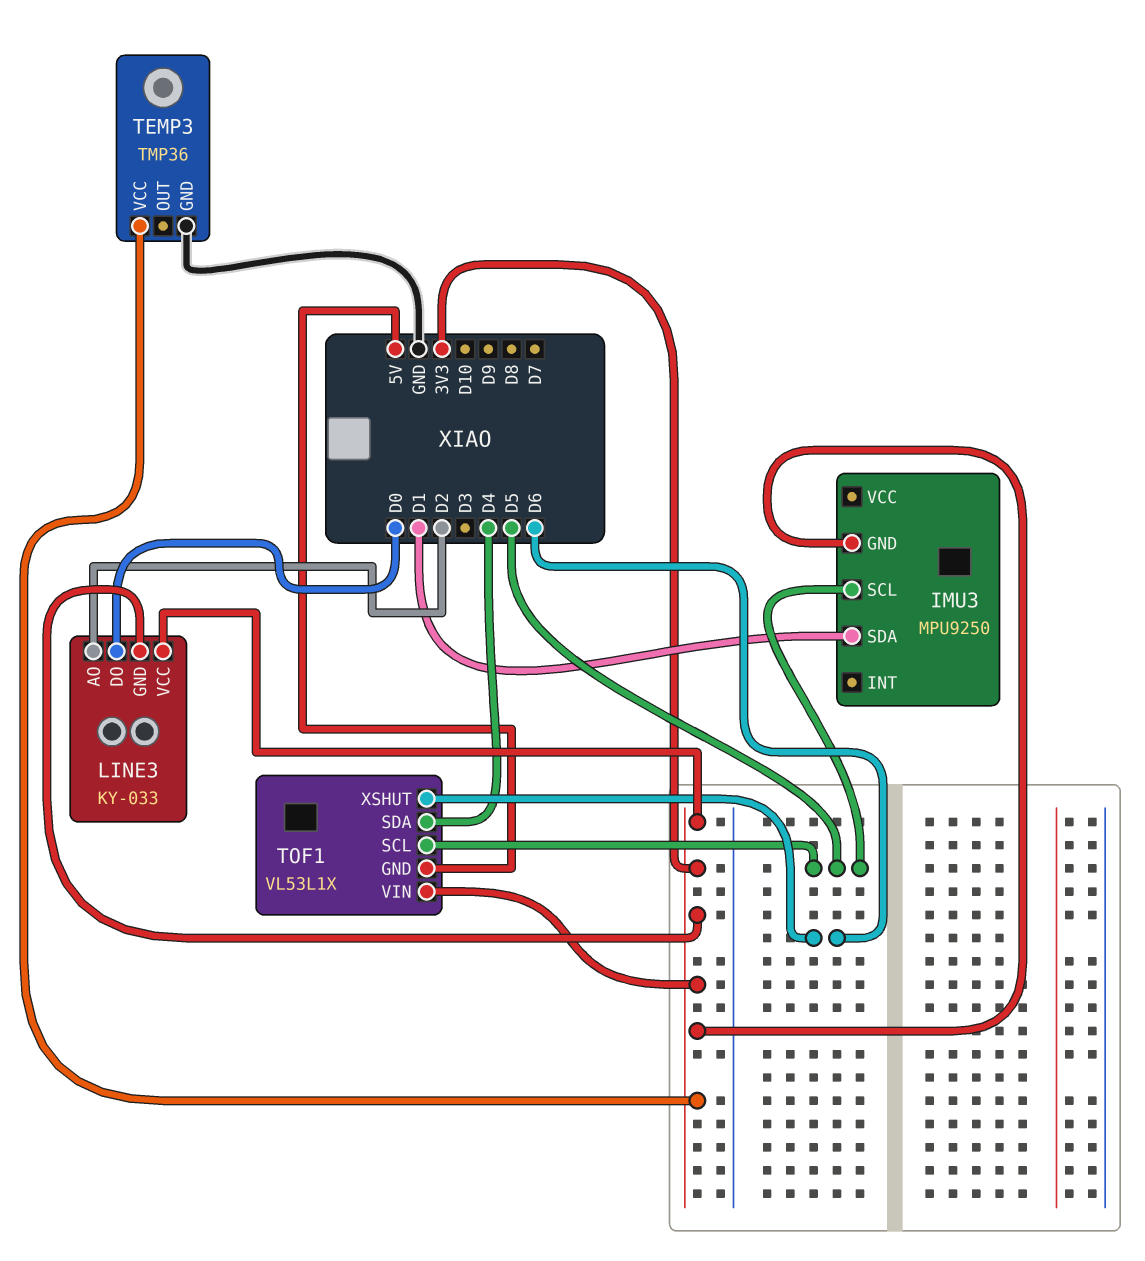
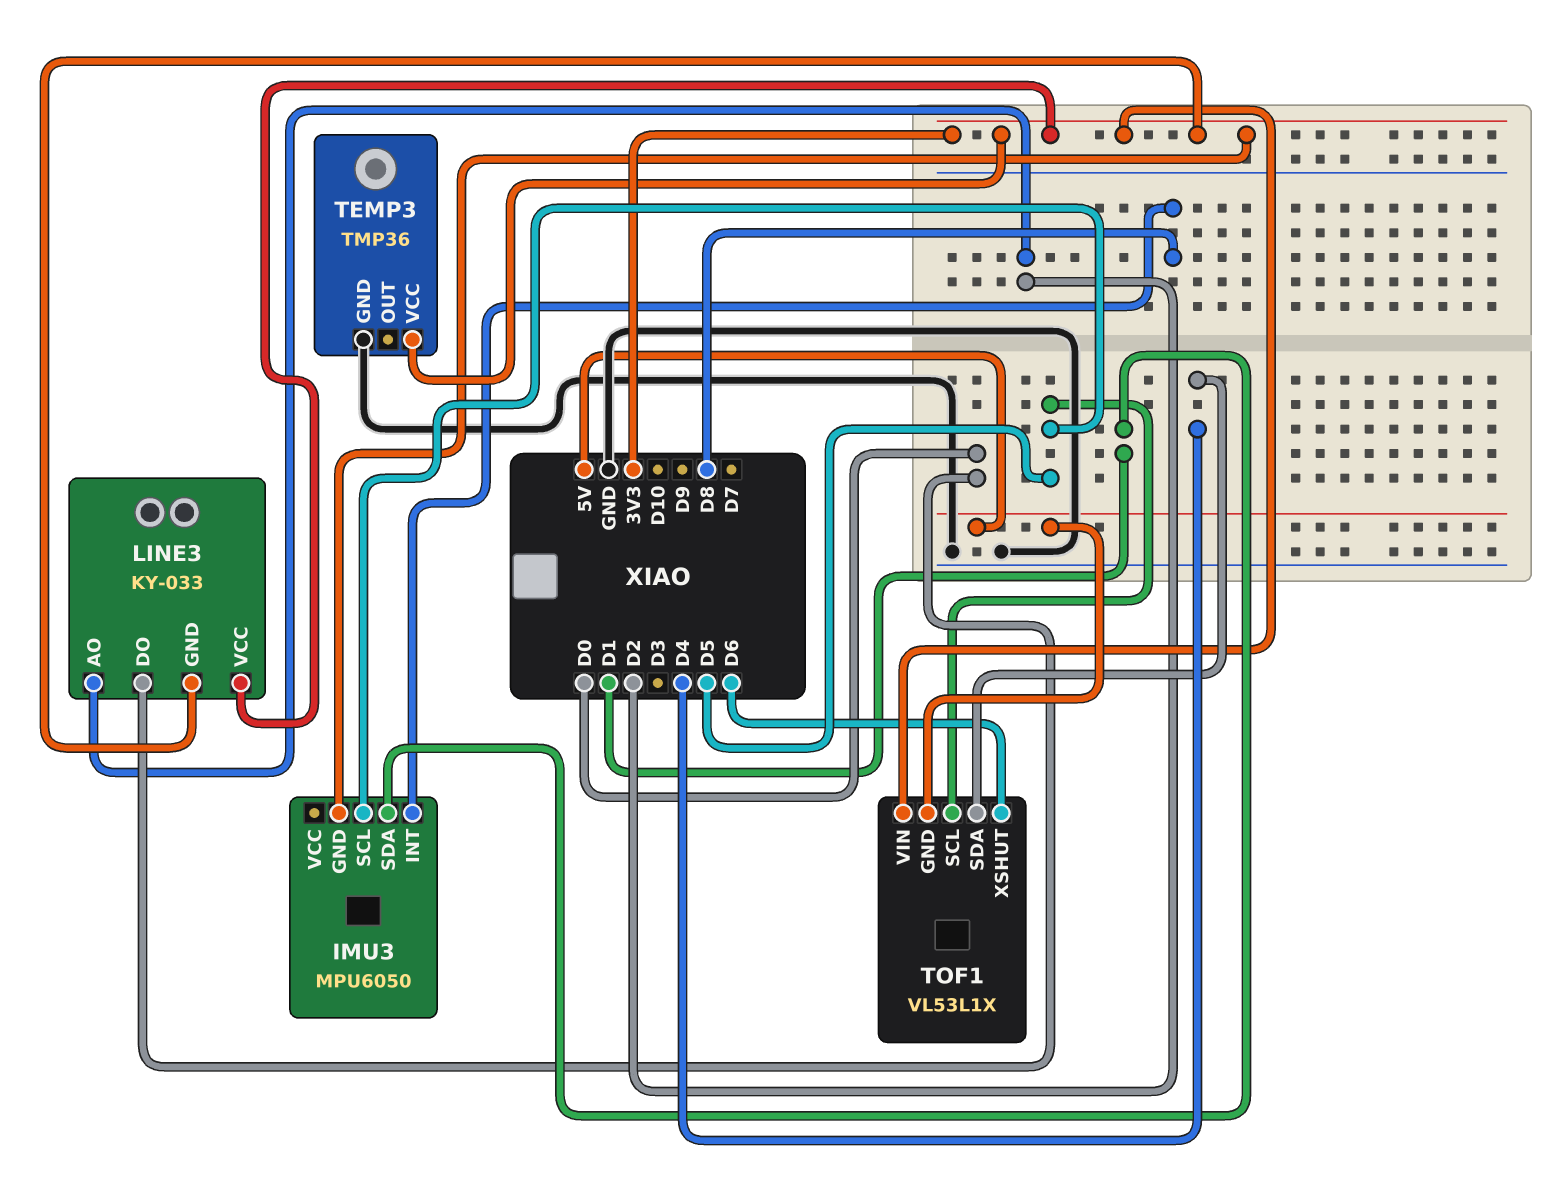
IMU3: MPU9250 -> MPU6050
IMU3 pin INT: none -> D8

